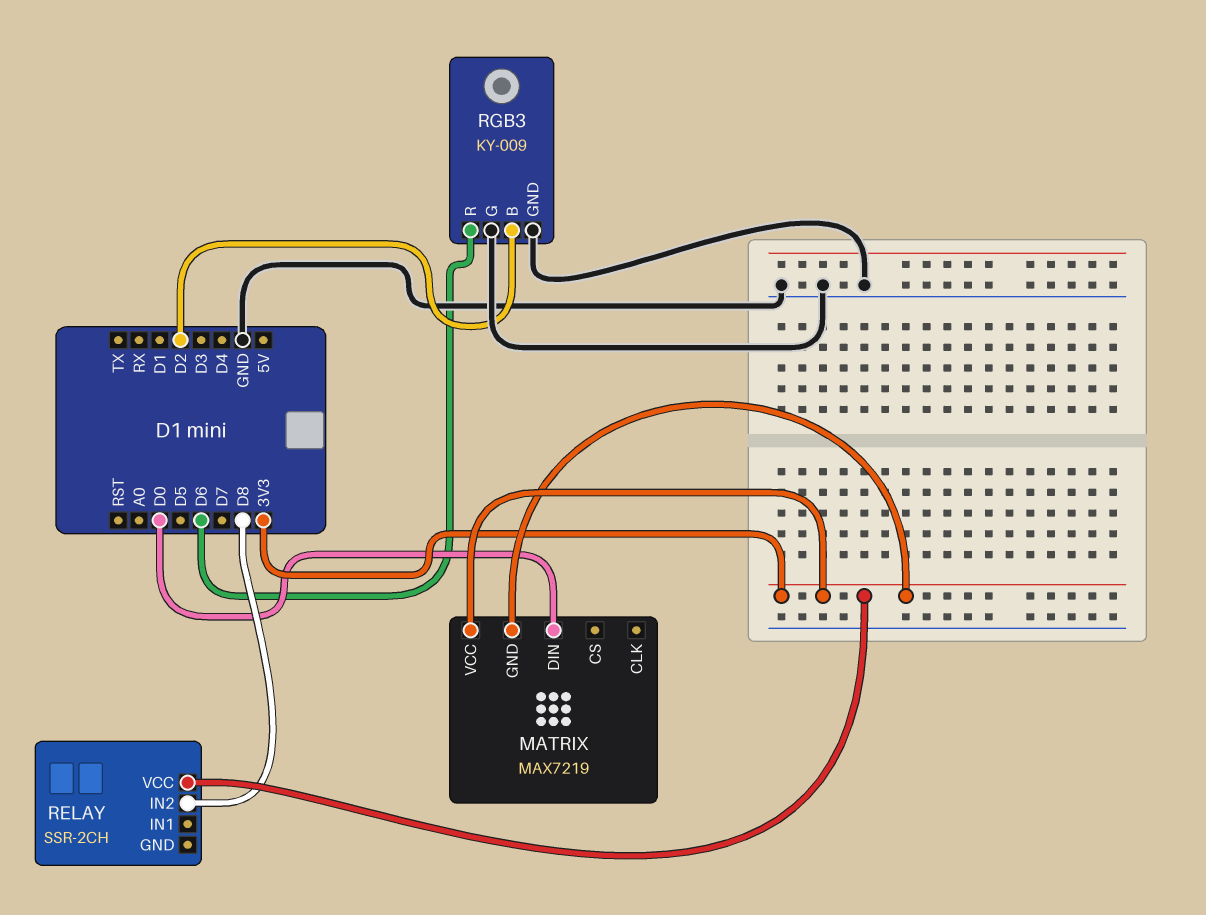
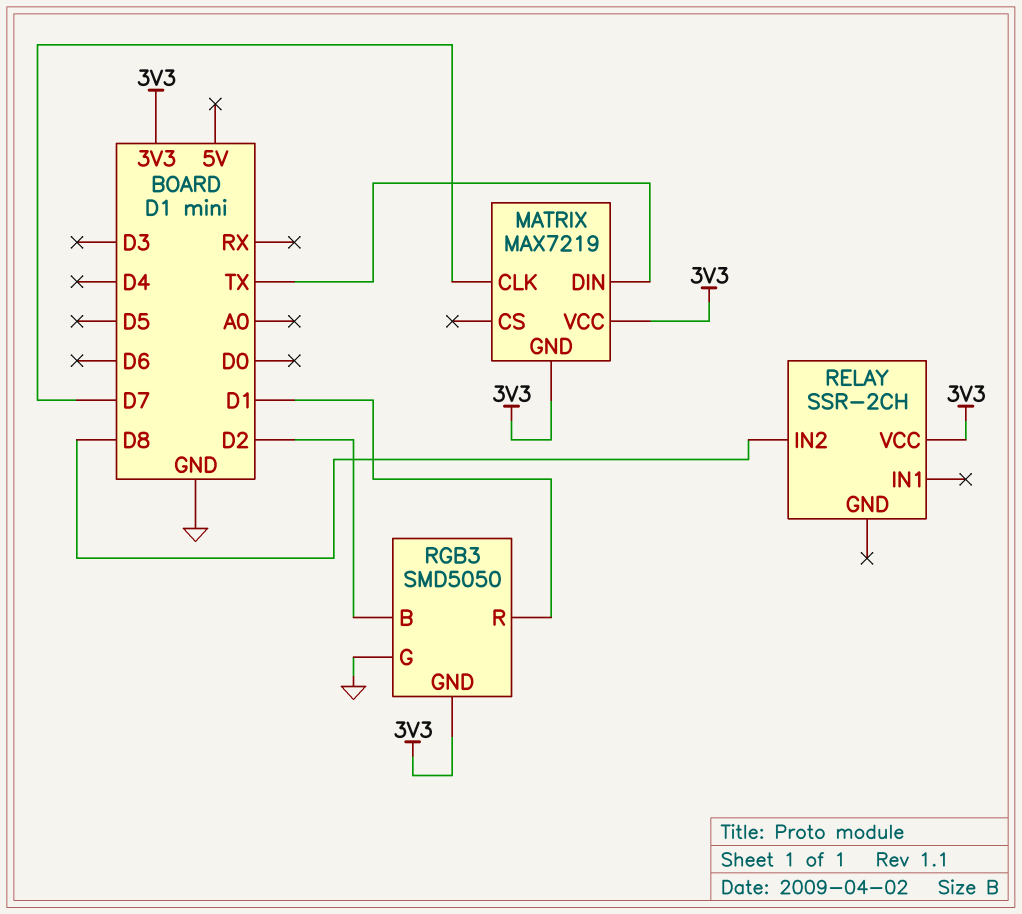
MATRIX pin CLK: none -> D7
MATRIX pin DIN: D0 -> TX
RGB3: KY-009 -> SMD5050
RGB3 pin GND: GND -> 3V3
RGB3 pin R: D6 -> D1

